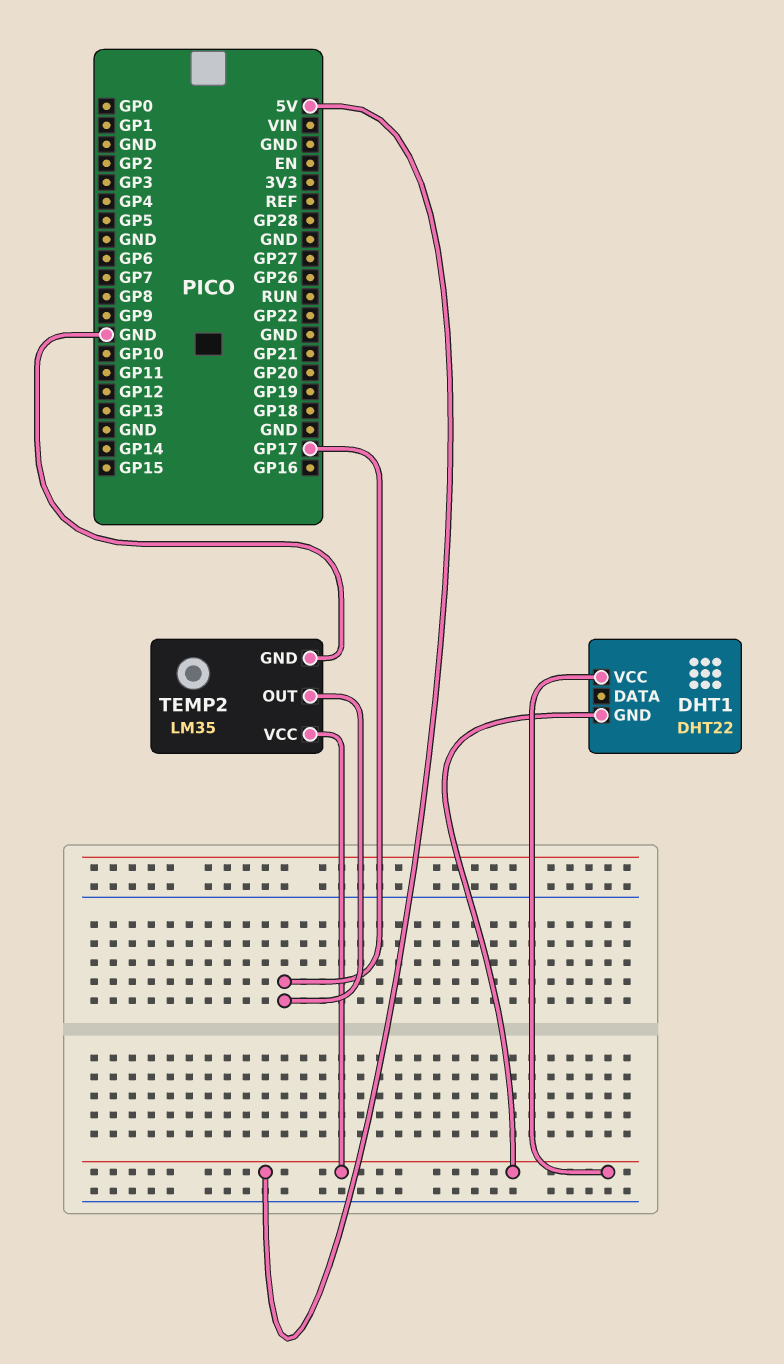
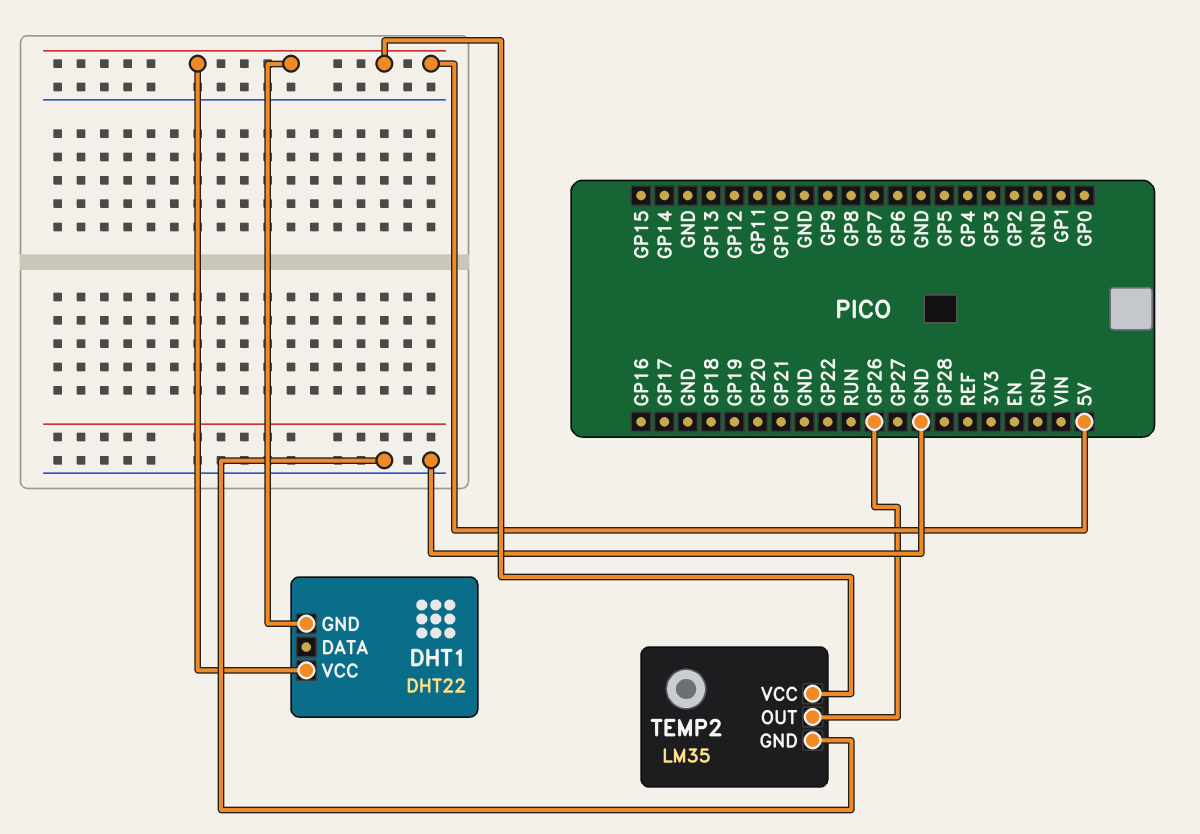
TEMP2 pin OUT: GP17 -> GP26

